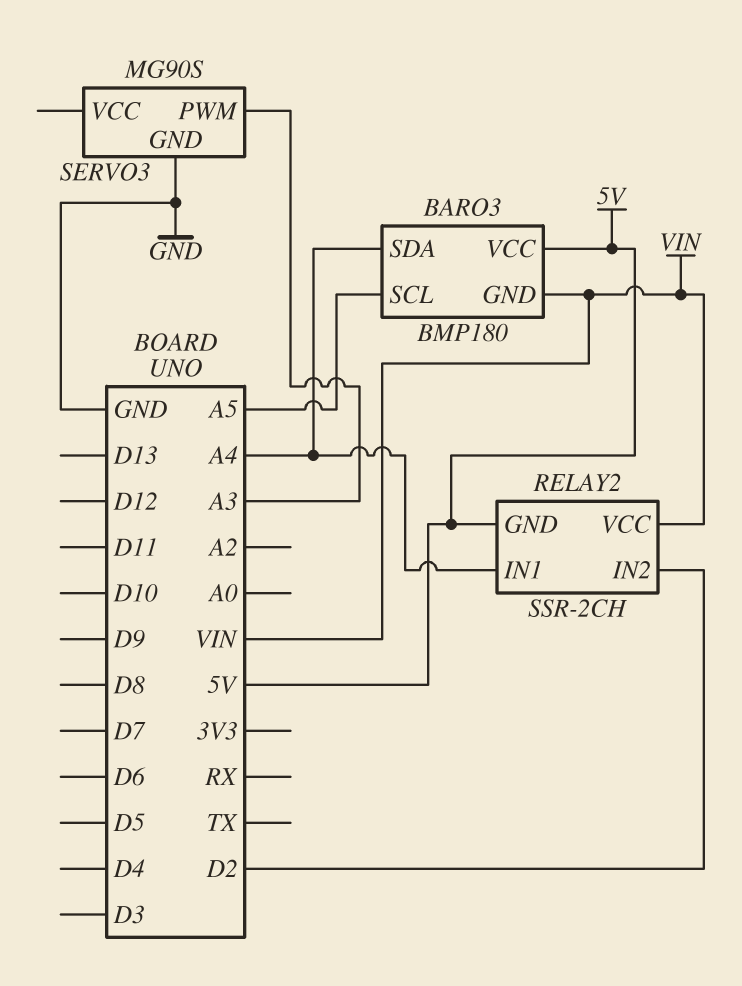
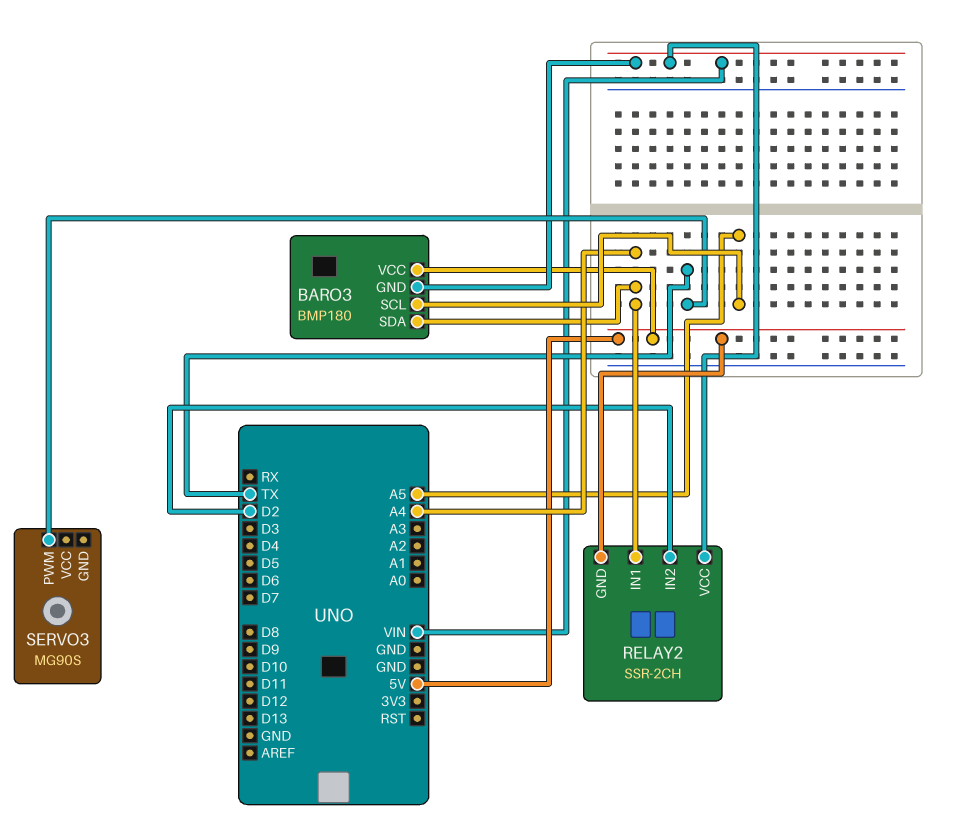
SERVO3 pin GND: GND -> none
SERVO3 pin PWM: A3 -> TX

